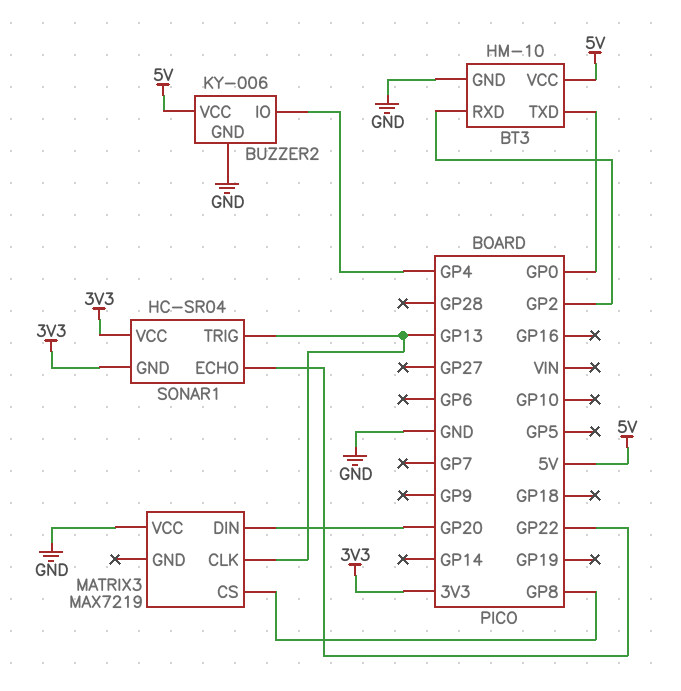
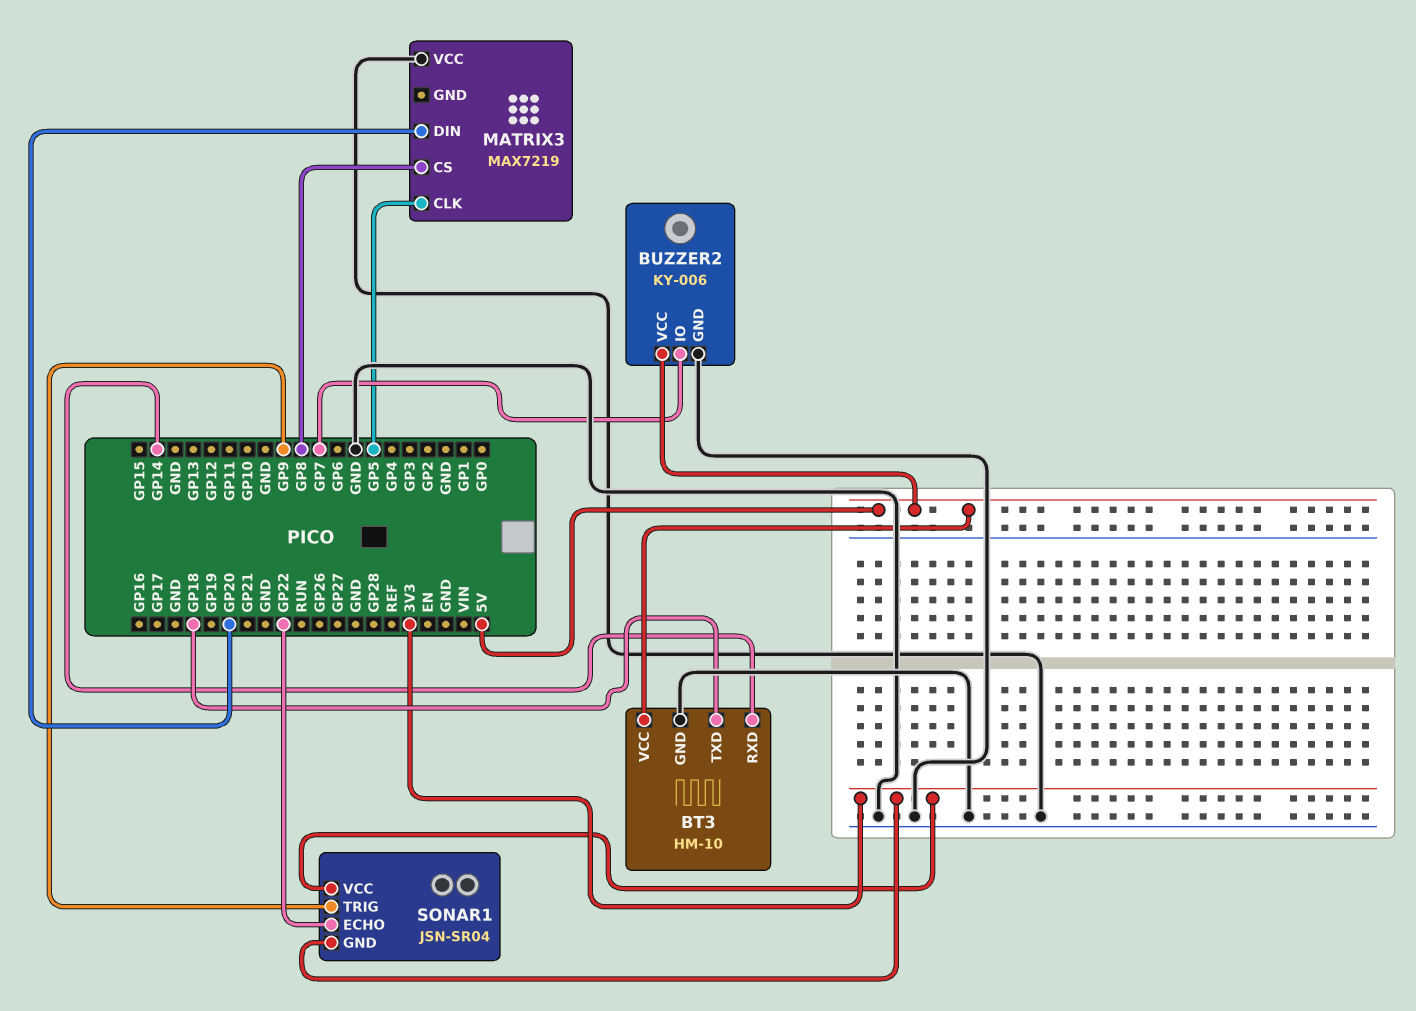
BT3 pin RXD: GP2 -> GP14
BT3 pin TXD: GP0 -> GP18
BUZZER2 pin IO: GP4 -> GP7
MATRIX3 pin CLK: GP13 -> GP5
SONAR1: HC-SR04 -> JSN-SR04
SONAR1 pin TRIG: GP13 -> GP9

